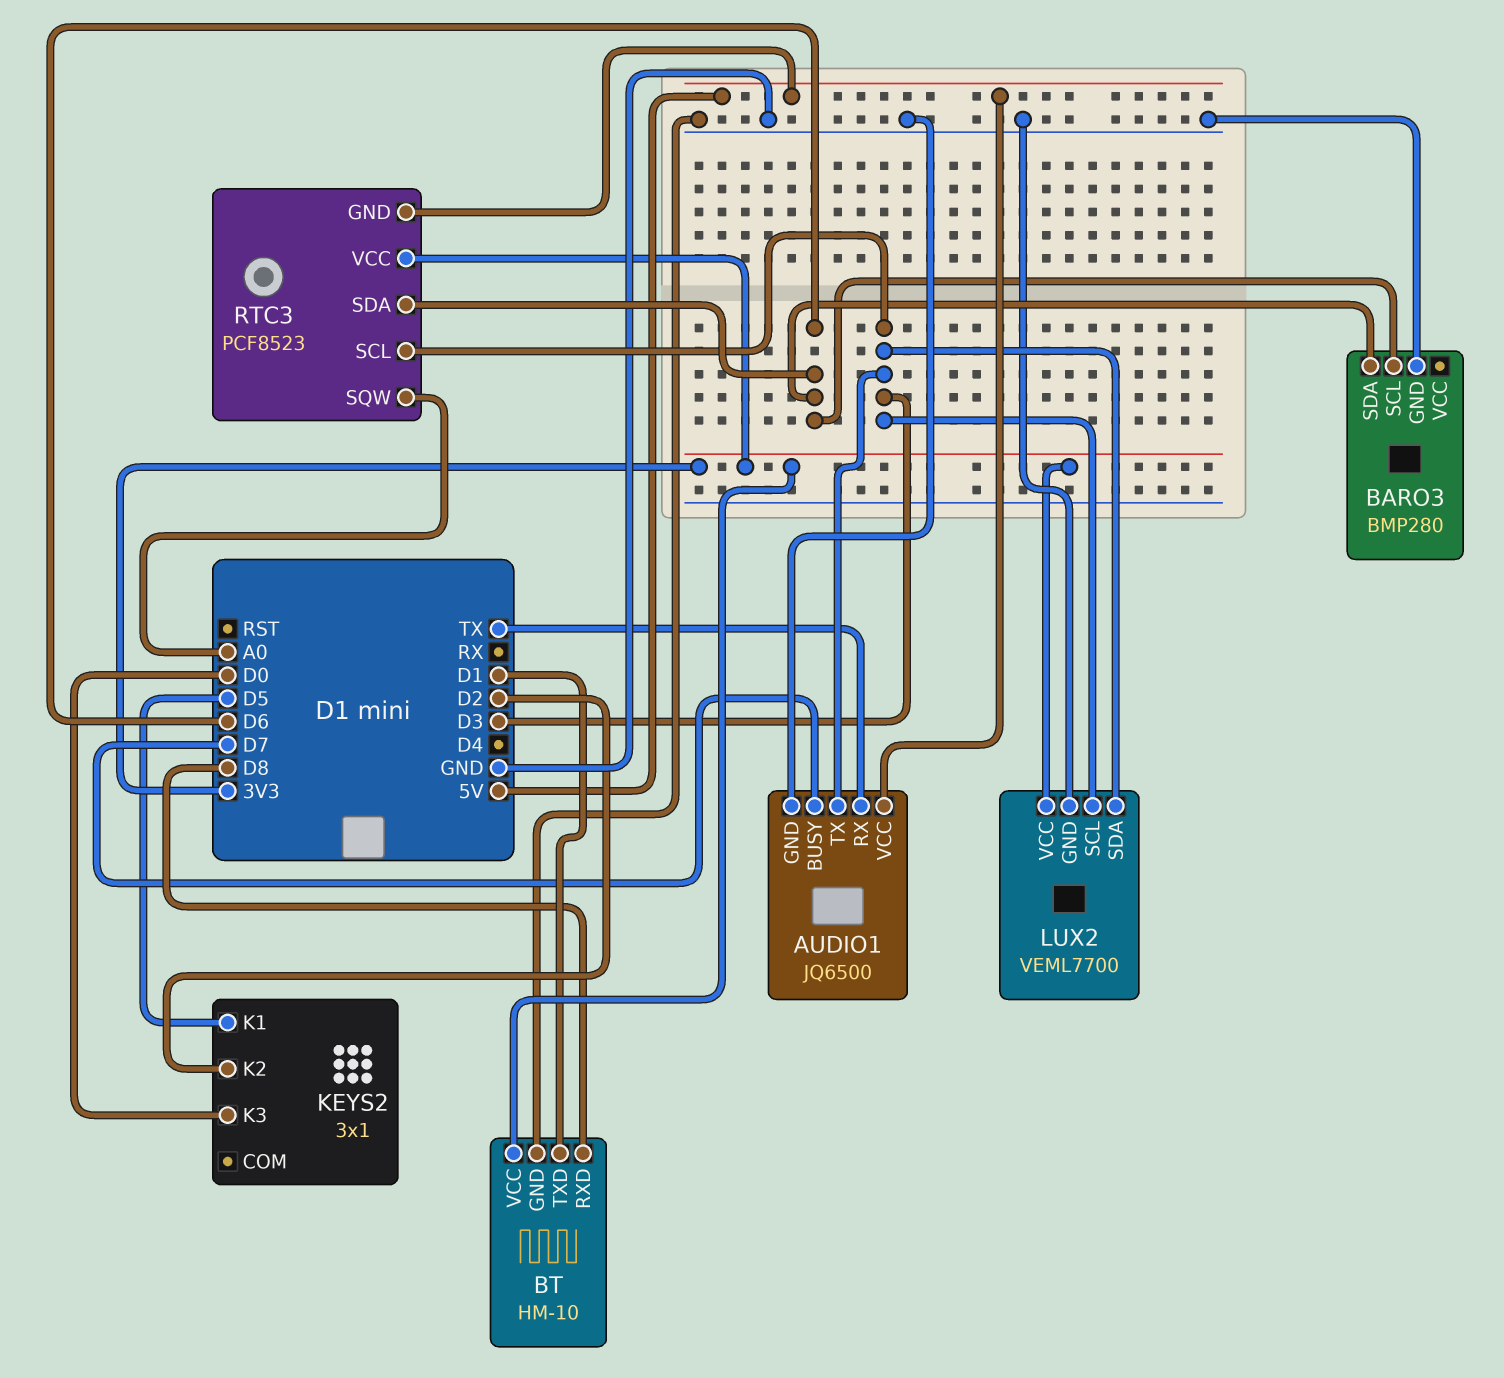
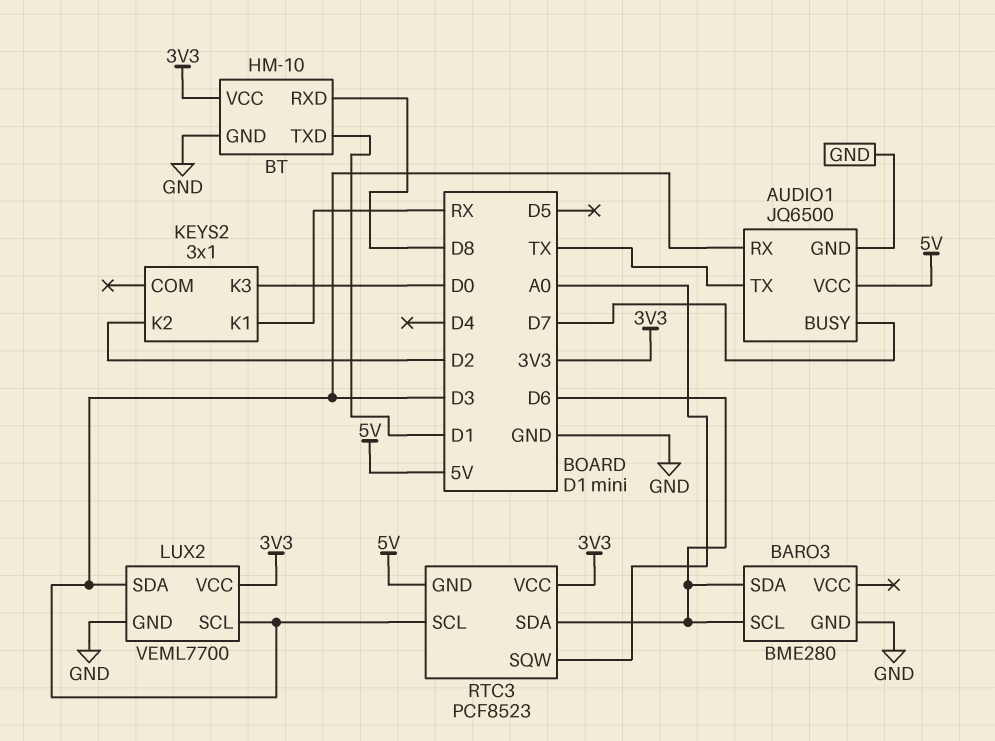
AUDIO1 pin RX: TX -> D3
AUDIO1 pin TX: D3 -> TX
BARO3: BMP280 -> BME280
KEYS2 pin K1: D5 -> RX

